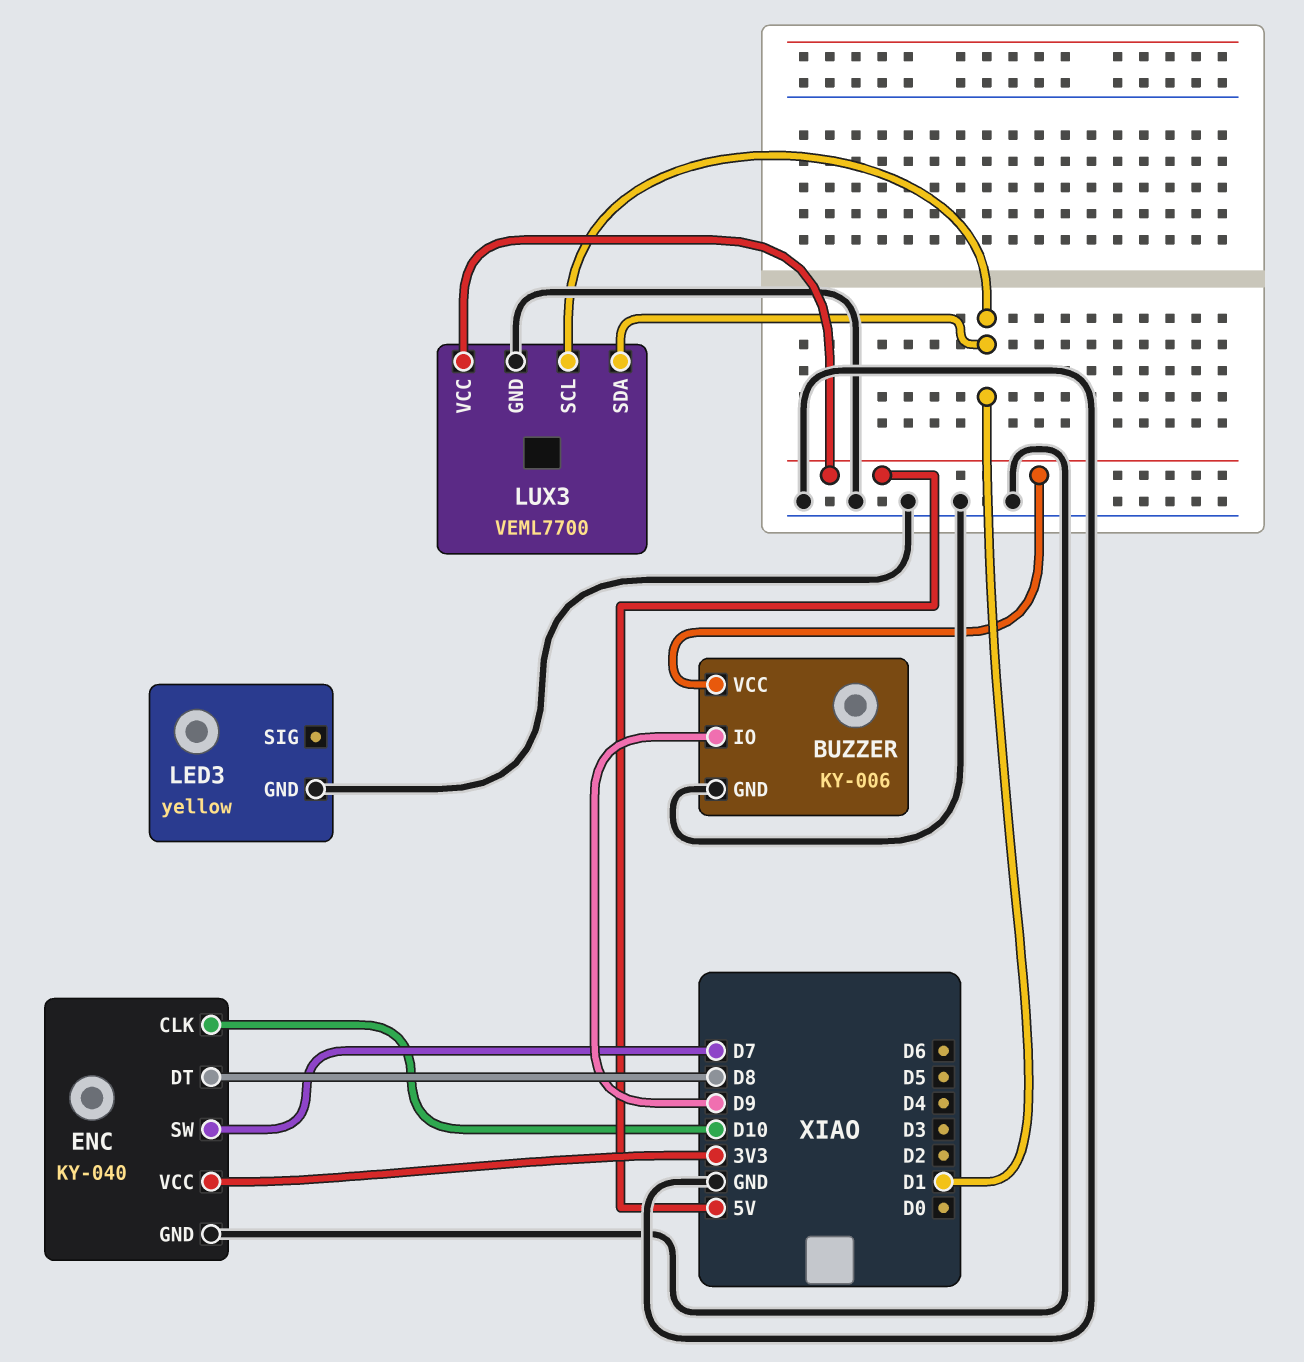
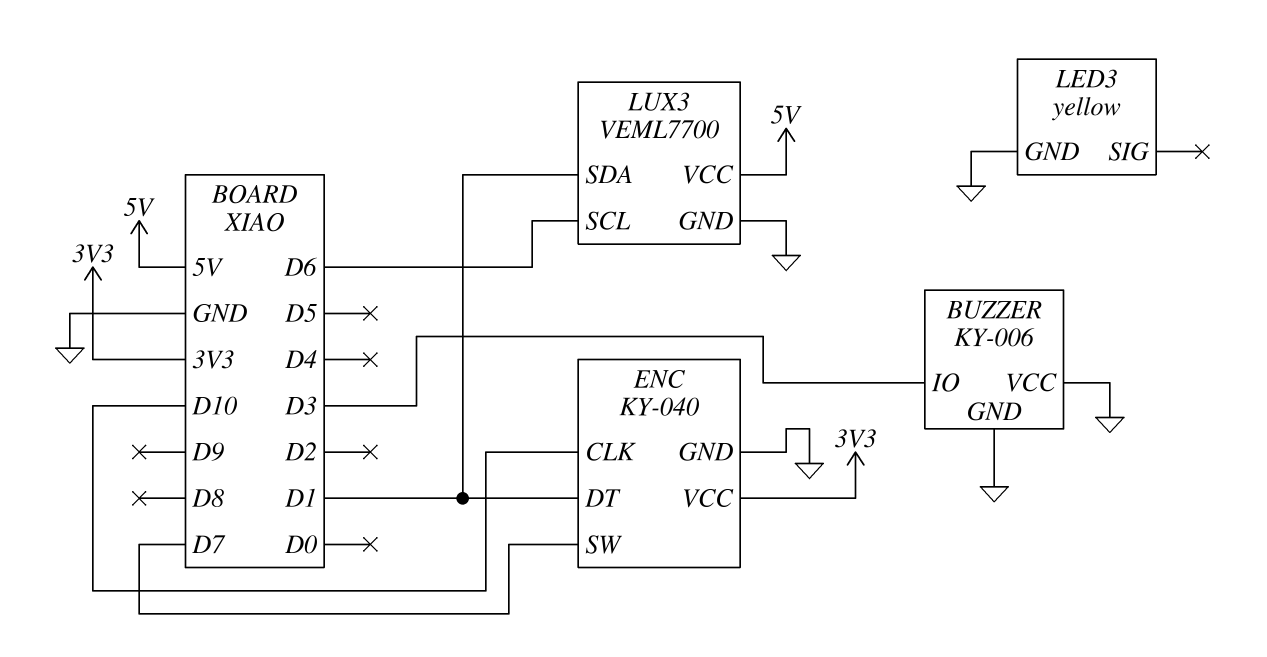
BUZZER pin IO: D9 -> D3
BUZZER pin VCC: 5V -> GND
ENC pin DT: D8 -> D1
LUX3 pin SCL: D1 -> D6

